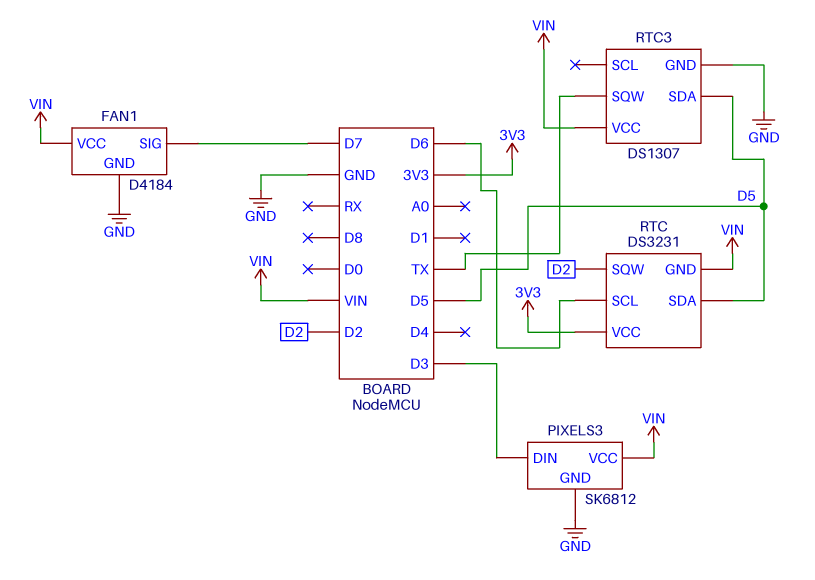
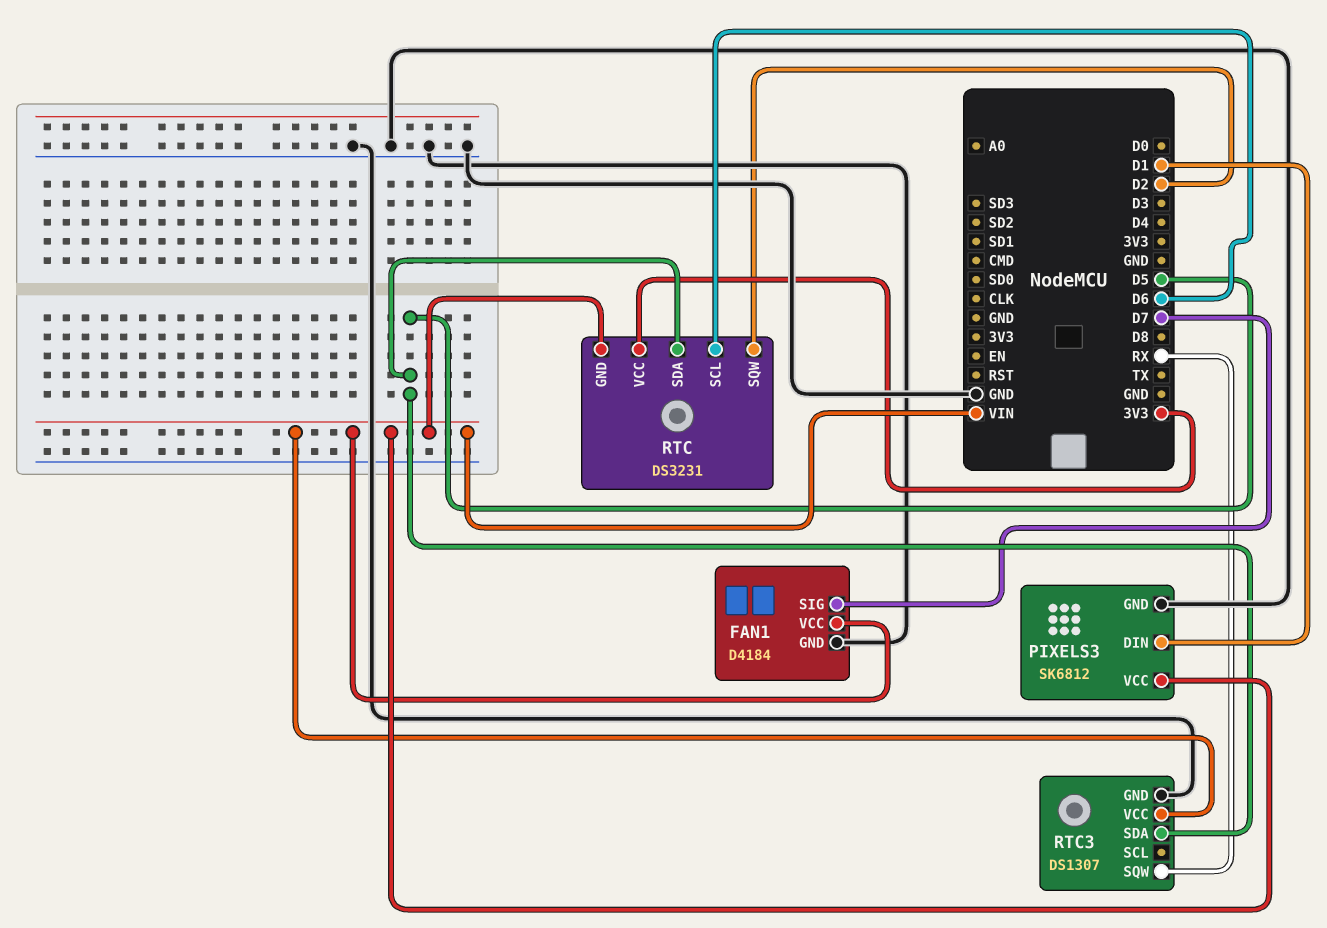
PIXELS3 pin DIN: D3 -> D1
RTC3 pin SQW: TX -> RX

